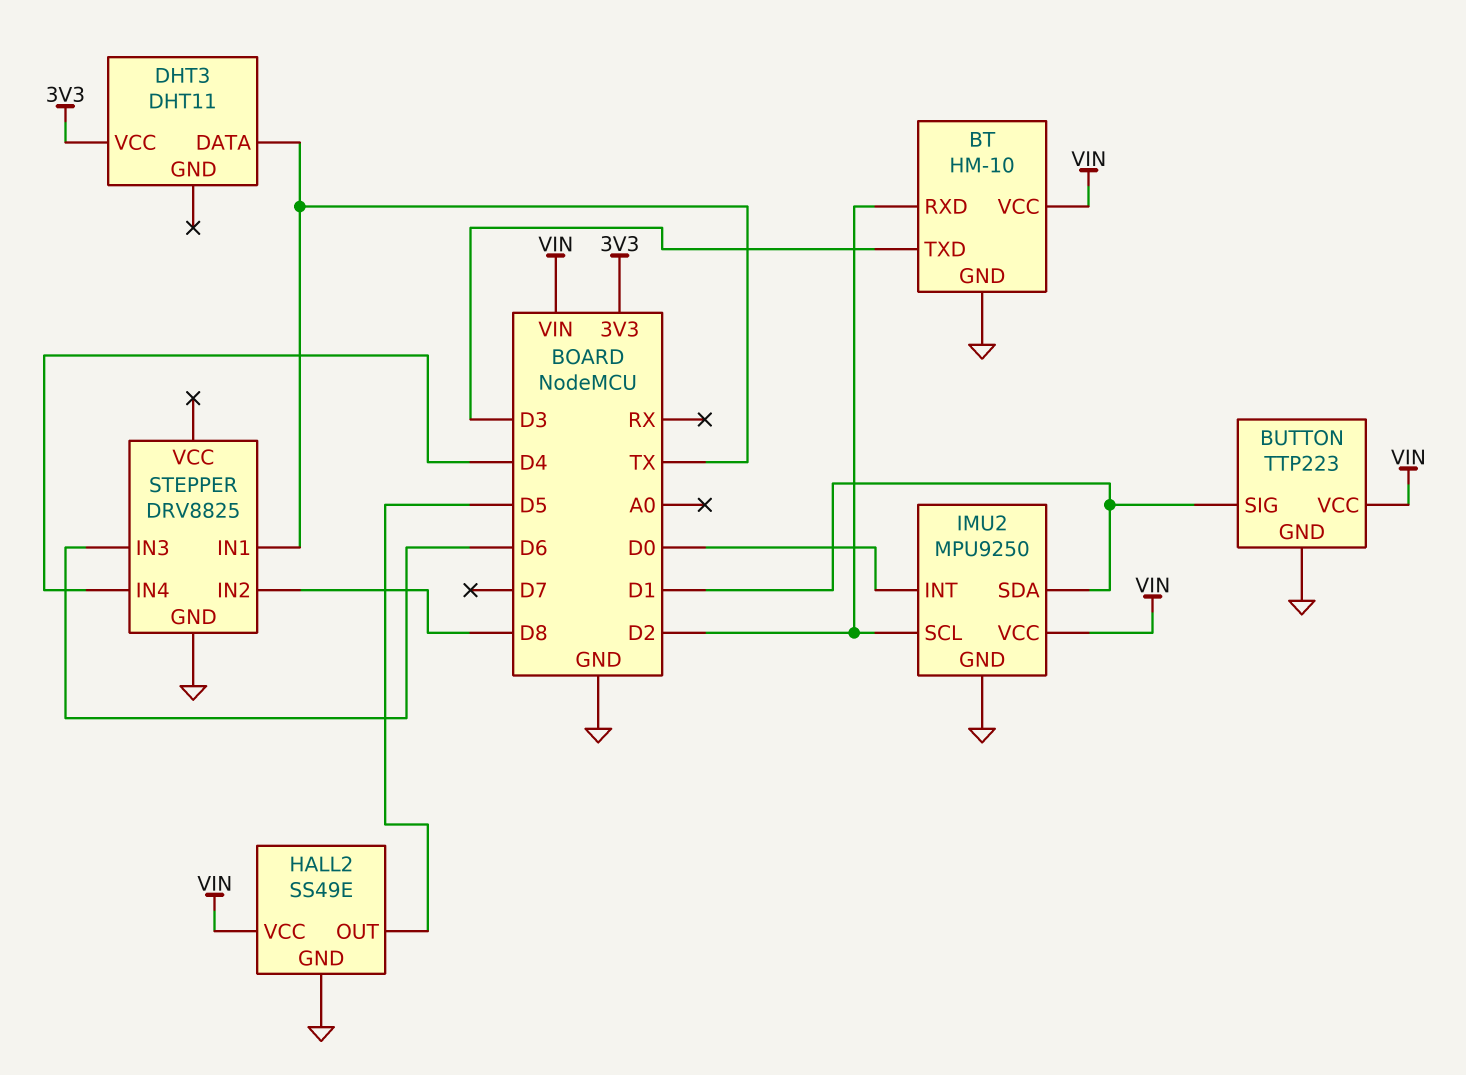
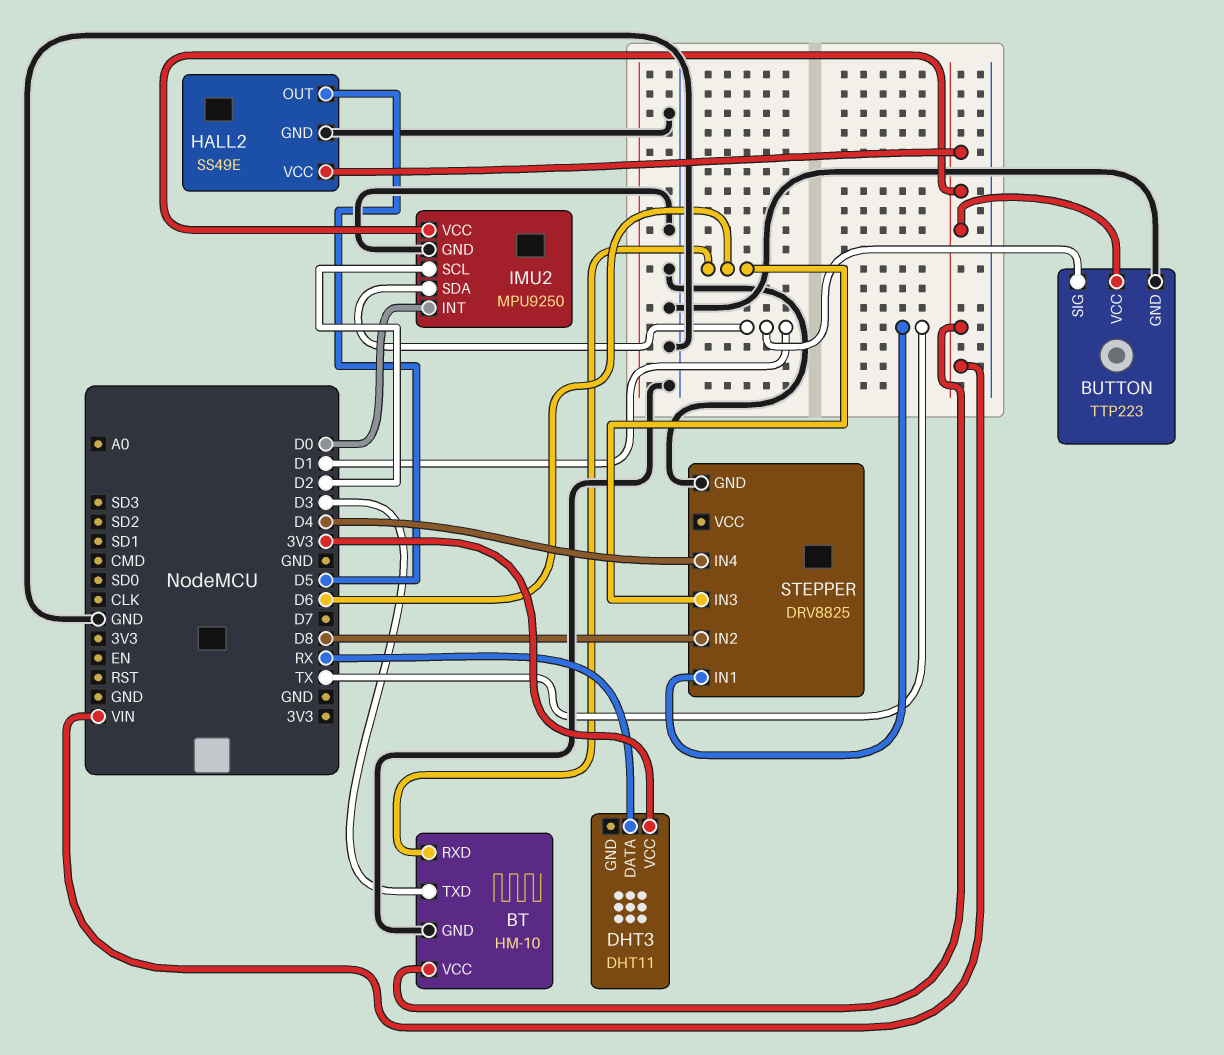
BT pin RXD: D2 -> D6
DHT3 pin DATA: TX -> RX

